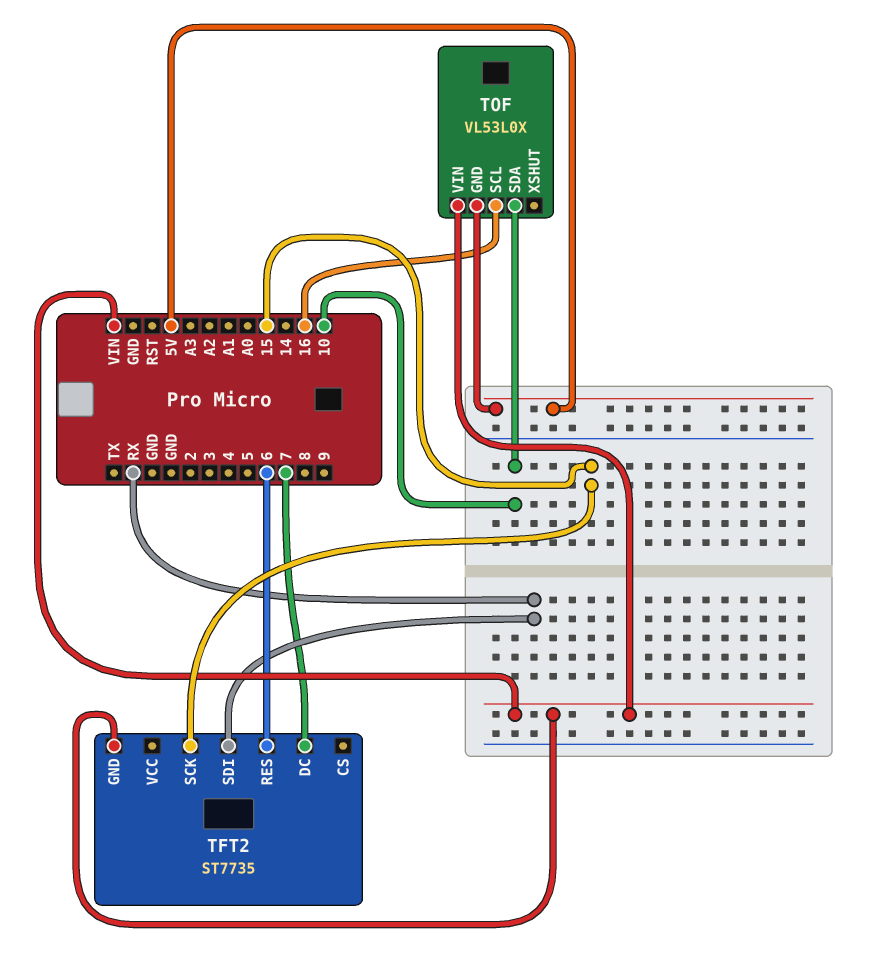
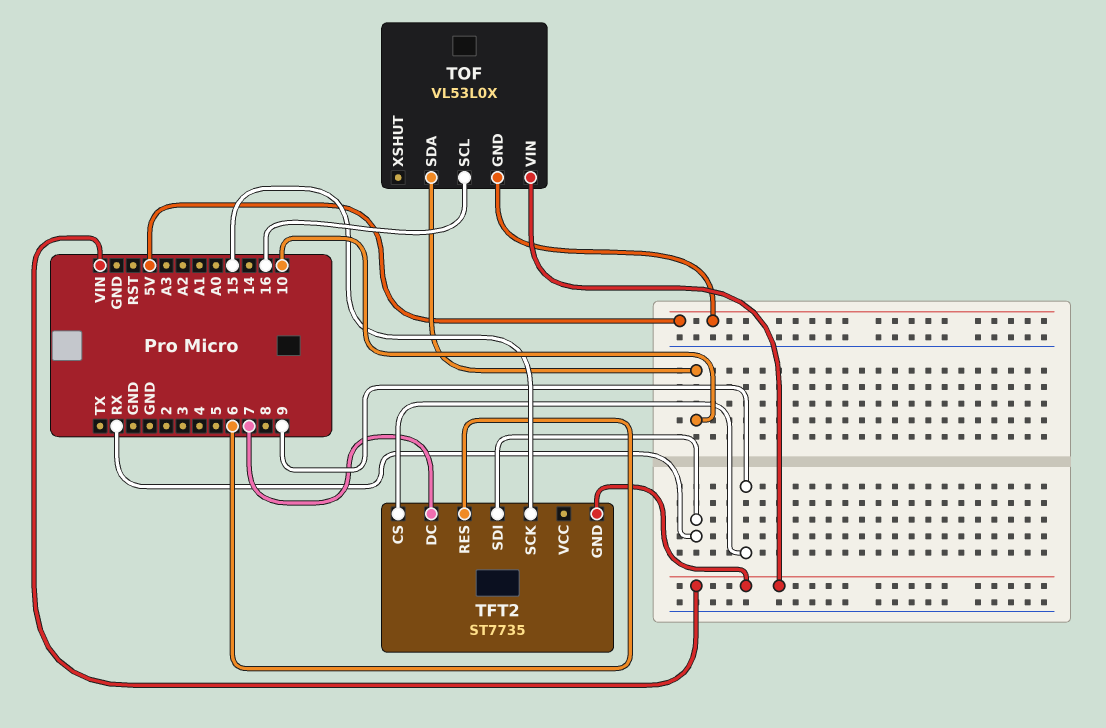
TFT2 pin CS: none -> 9

